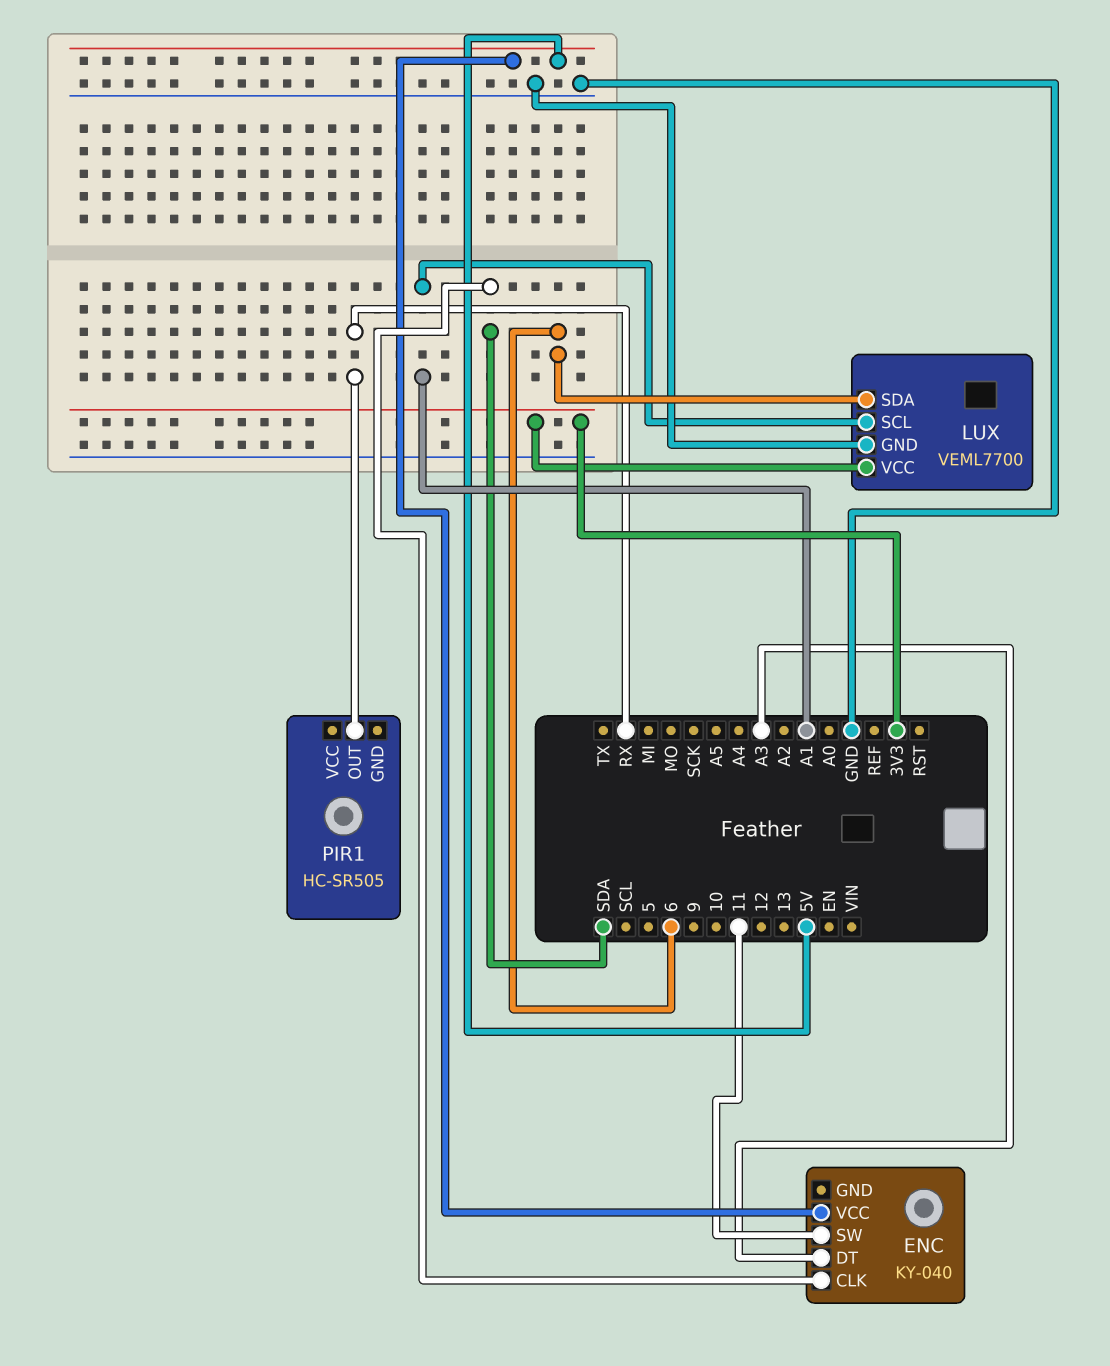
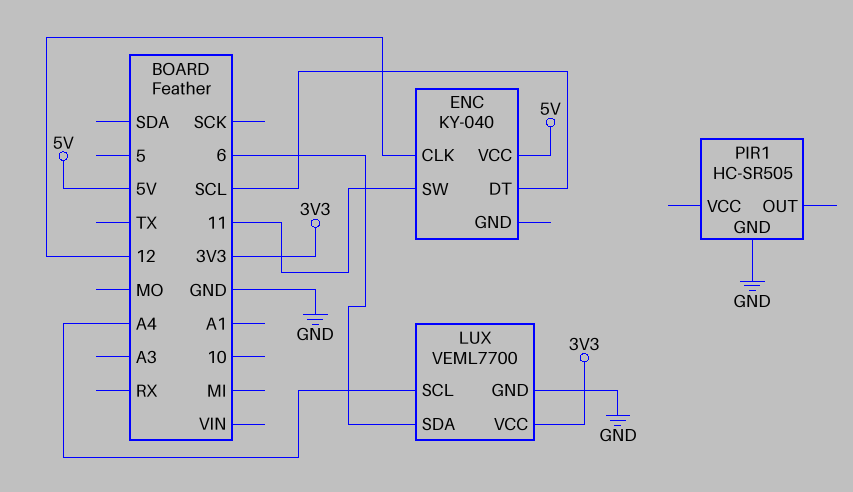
ENC pin CLK: SDA -> 12
ENC pin DT: A3 -> SCL
LUX pin SCL: A1 -> A4
PIR1 pin GND: none -> GND
PIR1 pin OUT: RX -> none

